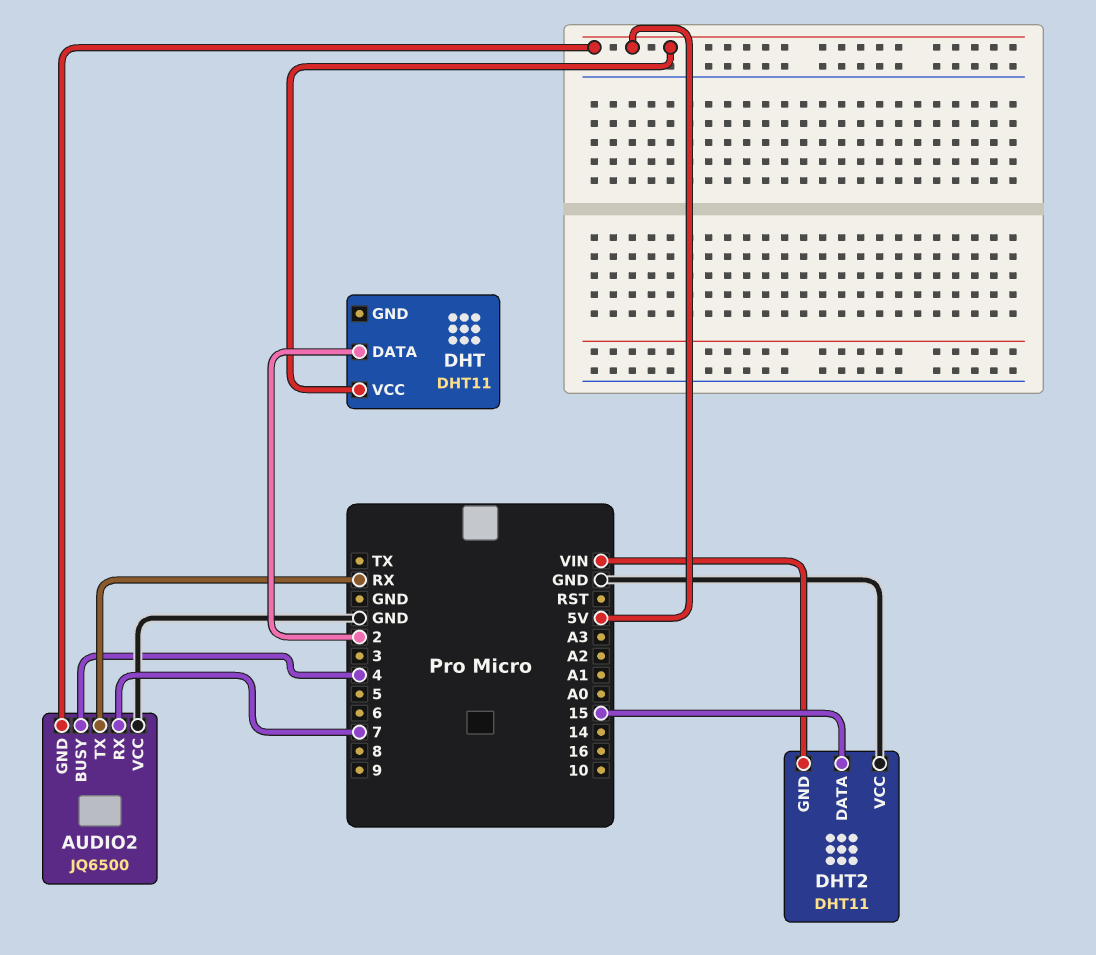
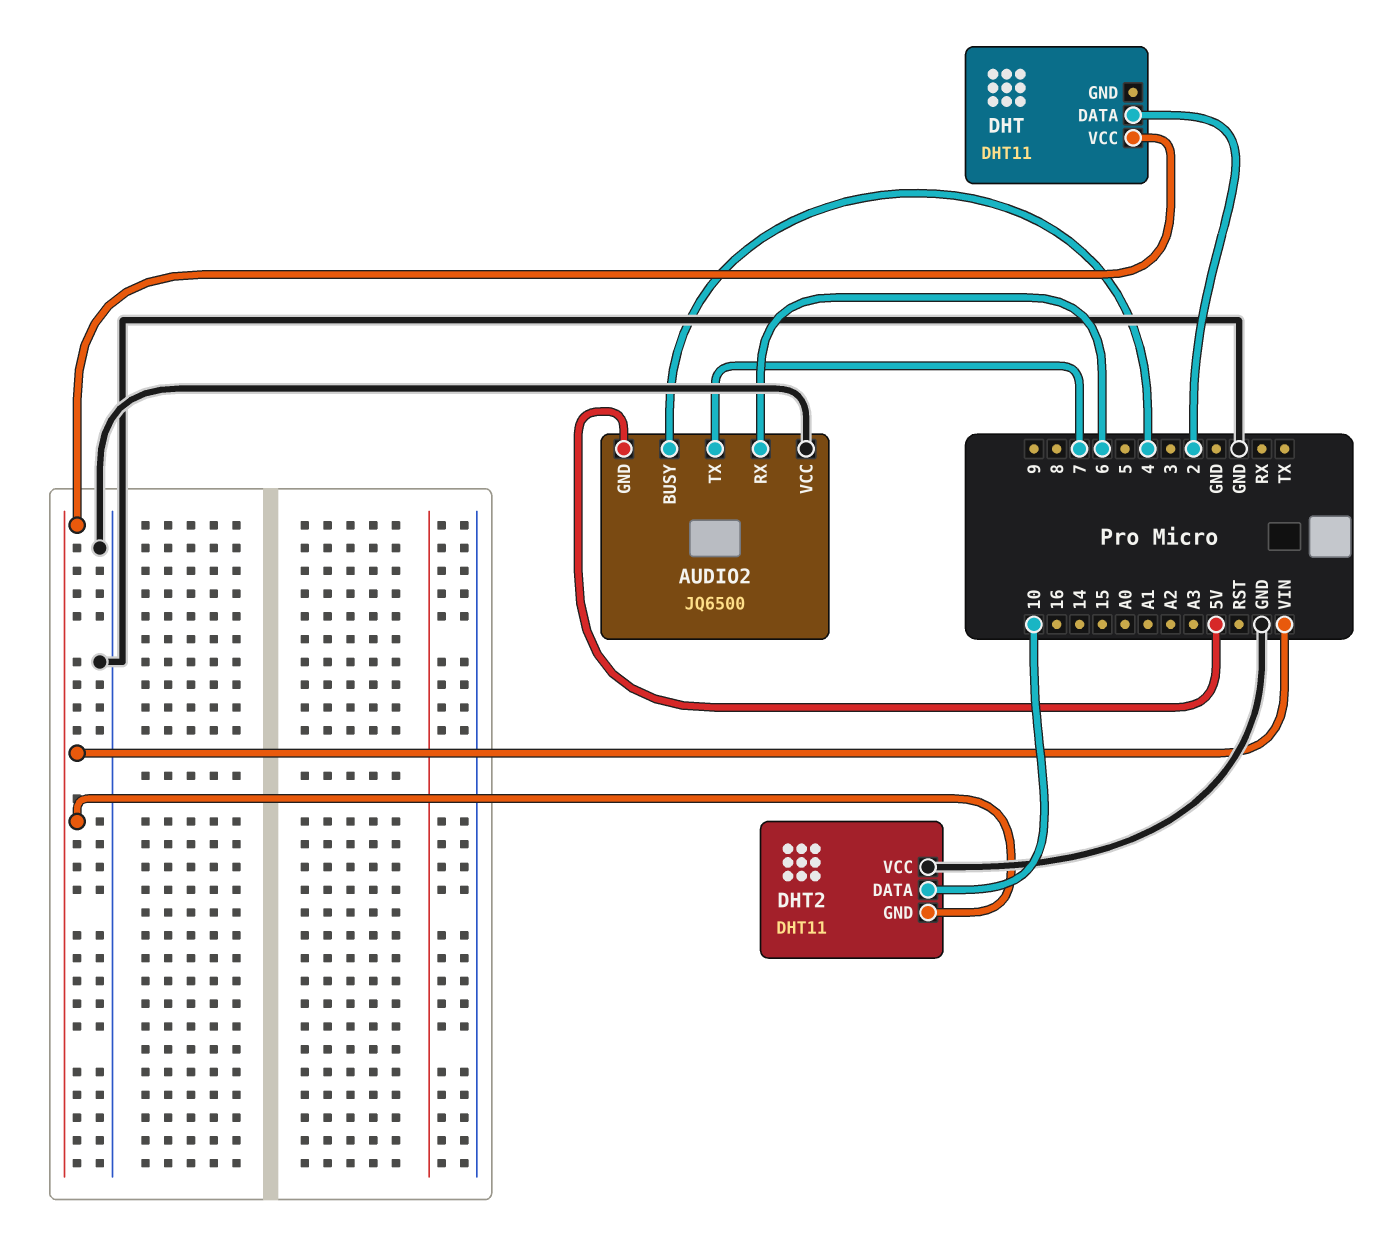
AUDIO2 pin RX: 7 -> 6
AUDIO2 pin TX: RX -> 7
DHT pin VCC: 5V -> VIN
DHT2 pin DATA: 15 -> 10

